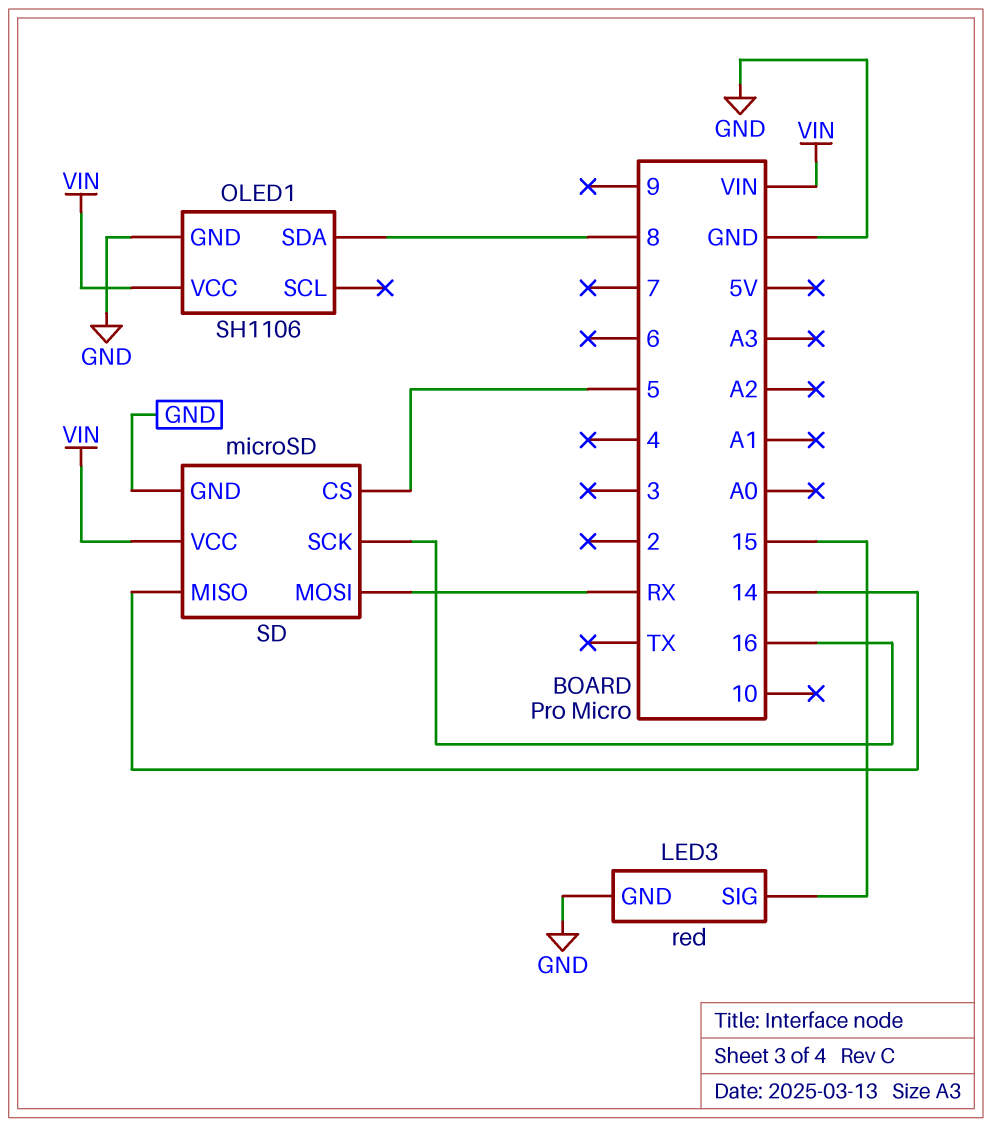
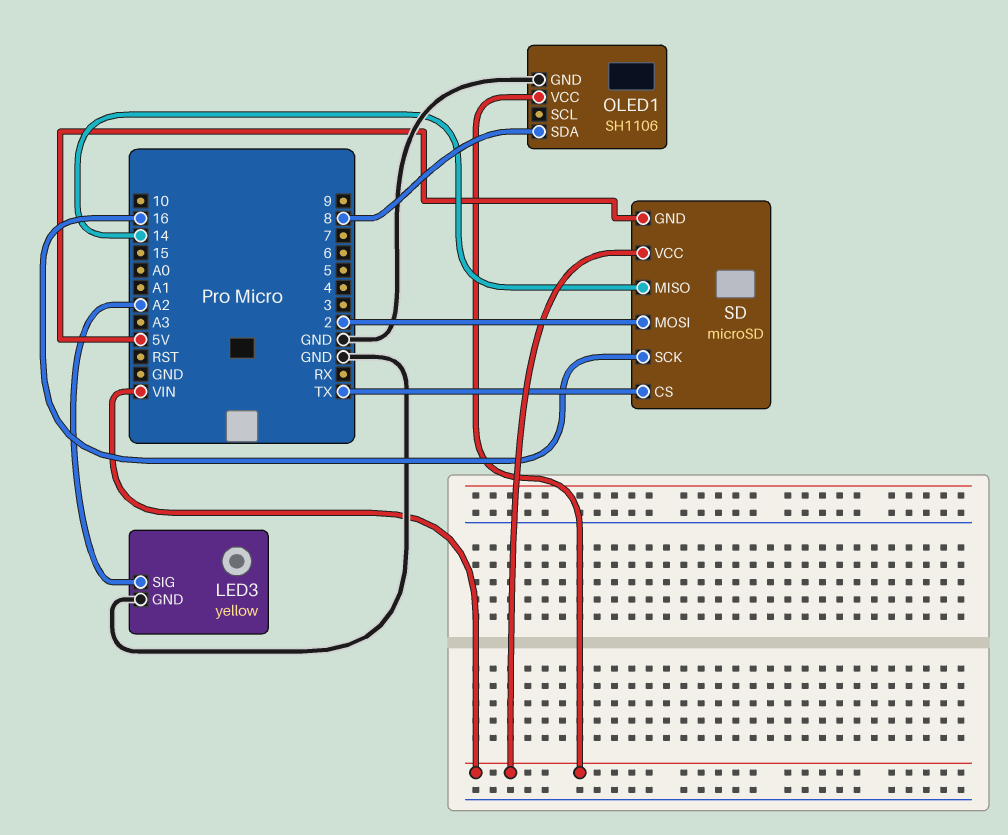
LED3: red -> yellow
LED3 pin SIG: 15 -> A2
SD pin CS: 5 -> TX
SD pin GND: GND -> 5V
SD pin MOSI: RX -> 2

